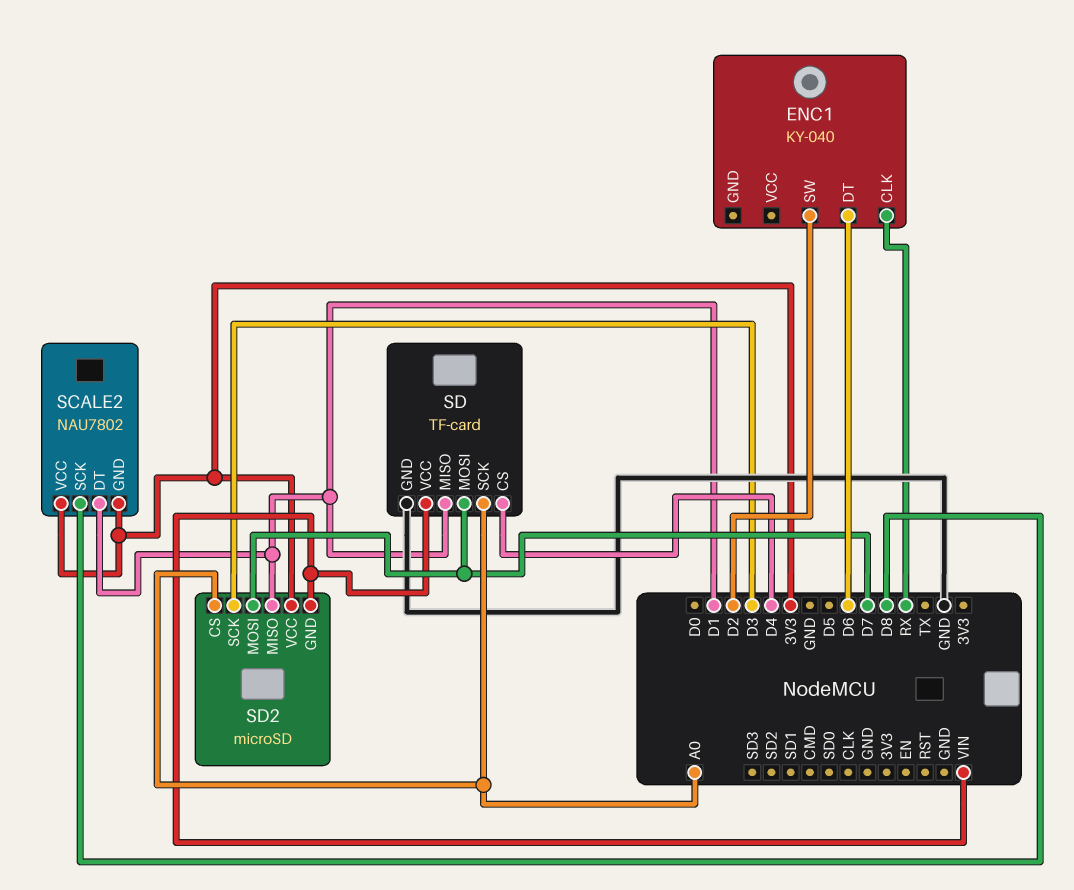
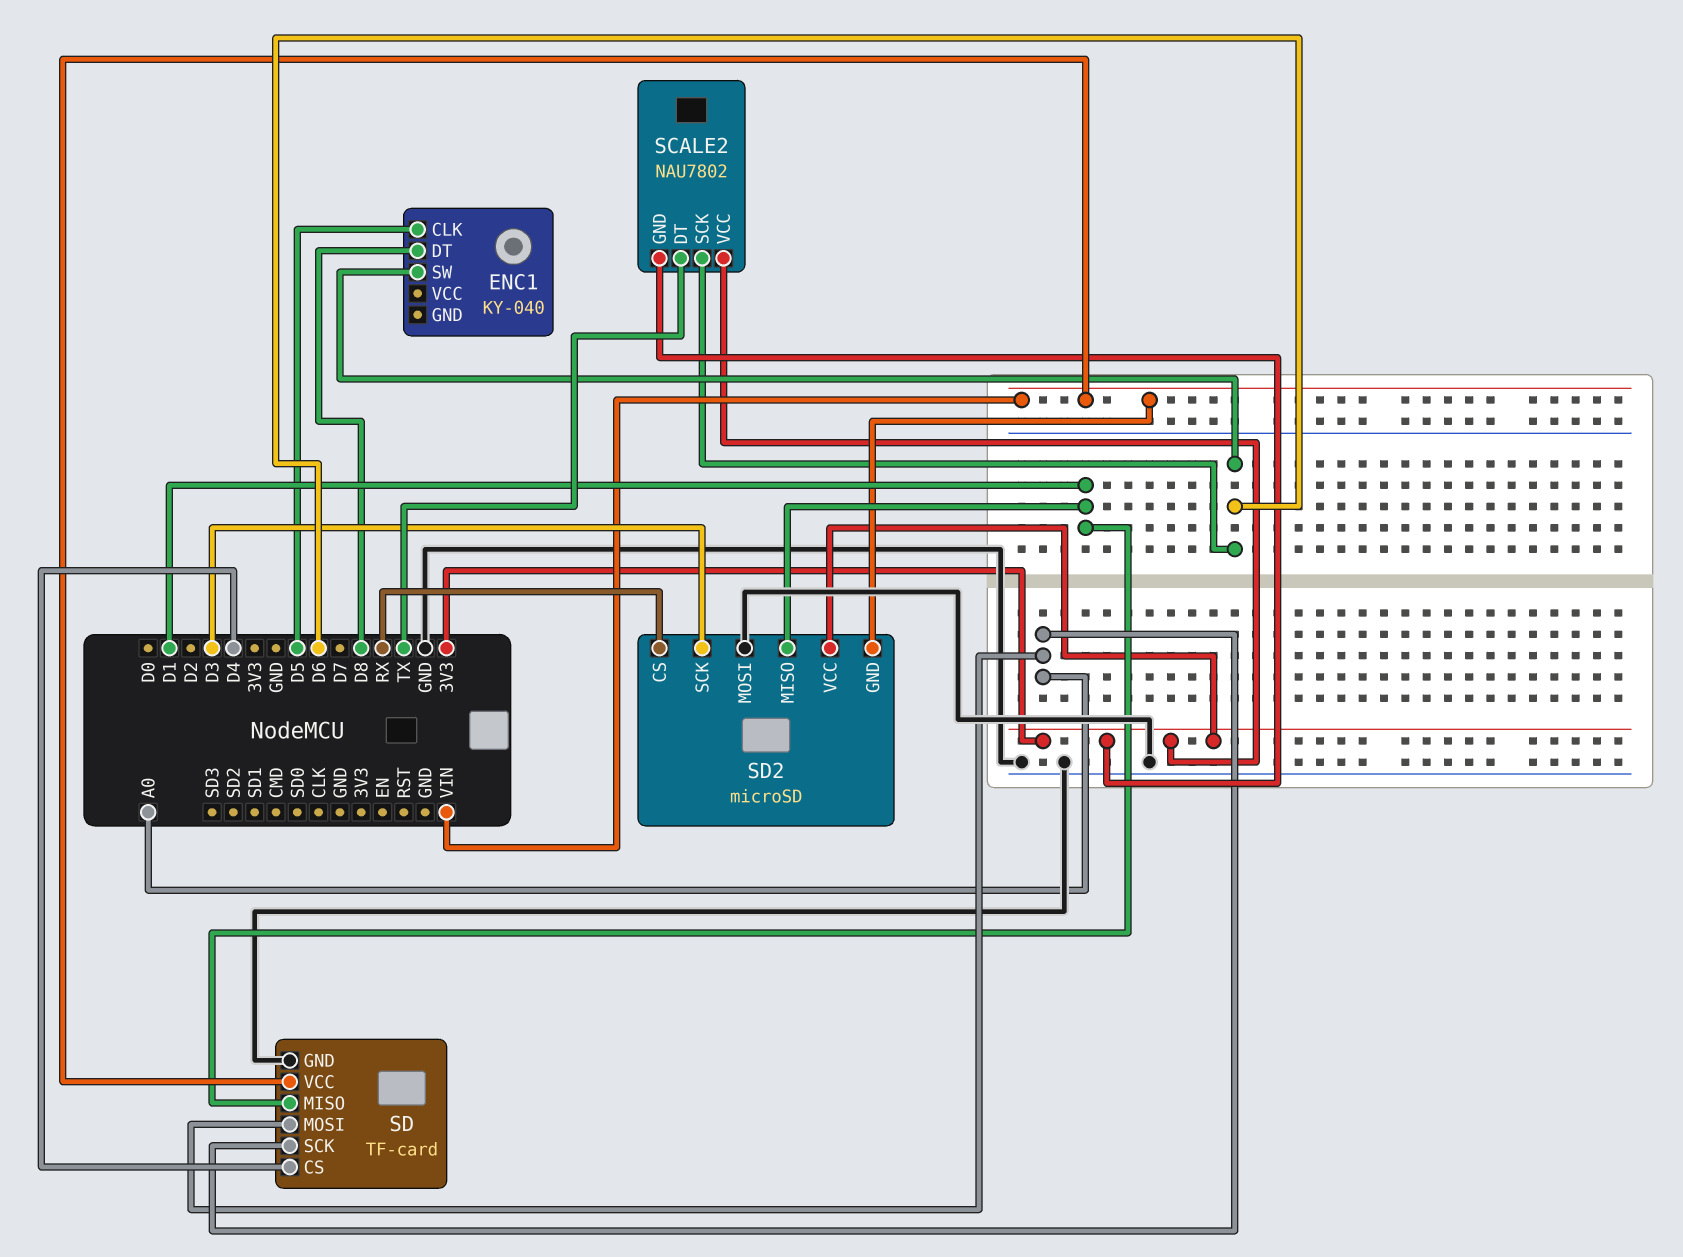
ENC1 pin CLK: RX -> D5
ENC1 pin DT: D6 -> D8
ENC1 pin SW: D2 -> D6
SCALE2 pin DT: D1 -> TX
SCALE2 pin SCK: D8 -> D6
SD pin MOSI: D7 -> A0
SD2 pin CS: A0 -> RX
SD2 pin MOSI: D7 -> GND

